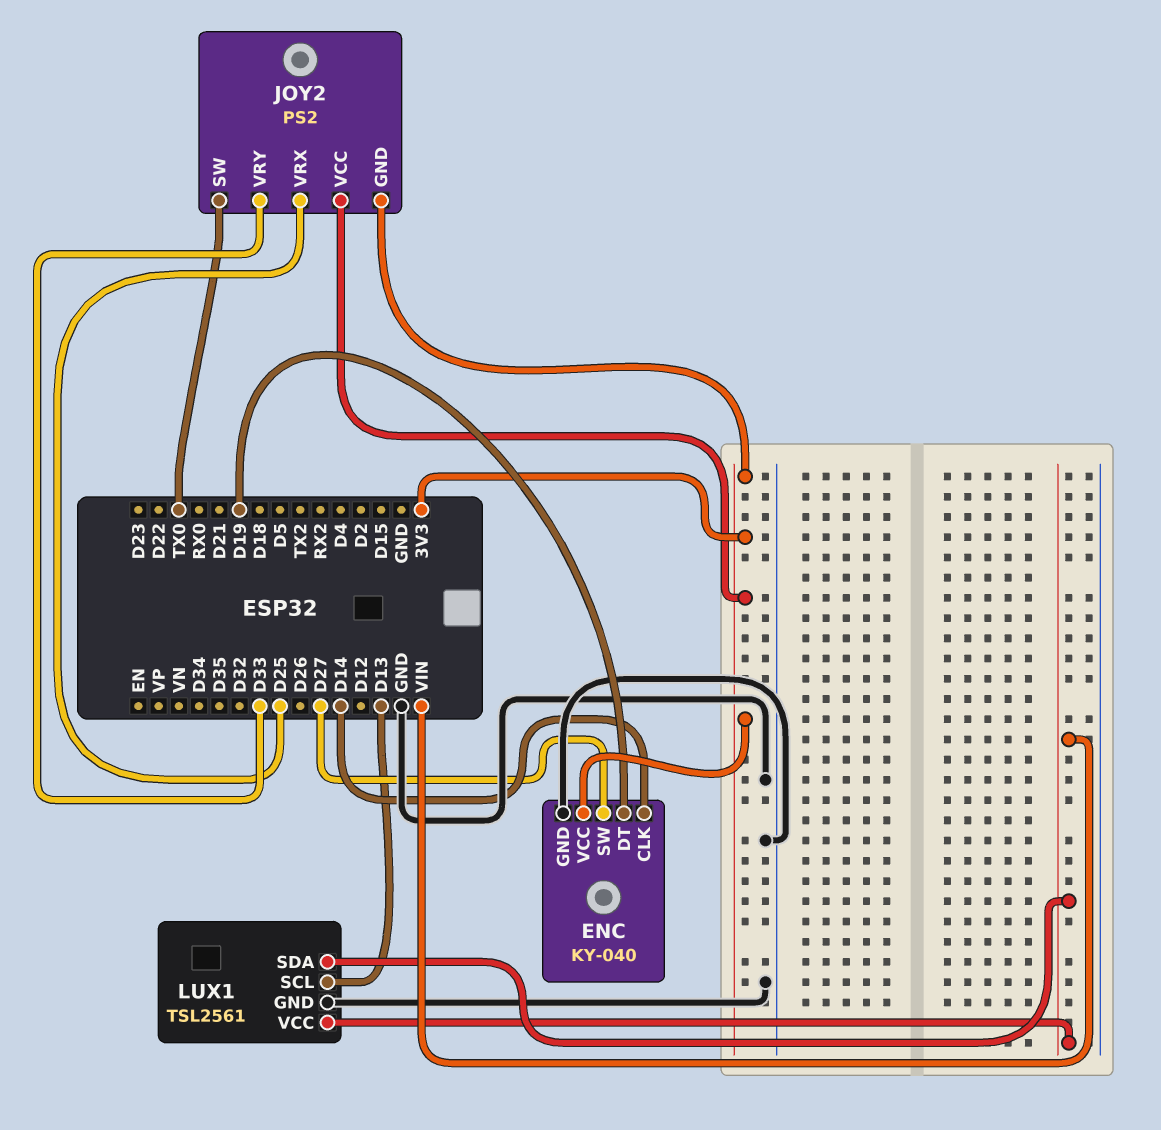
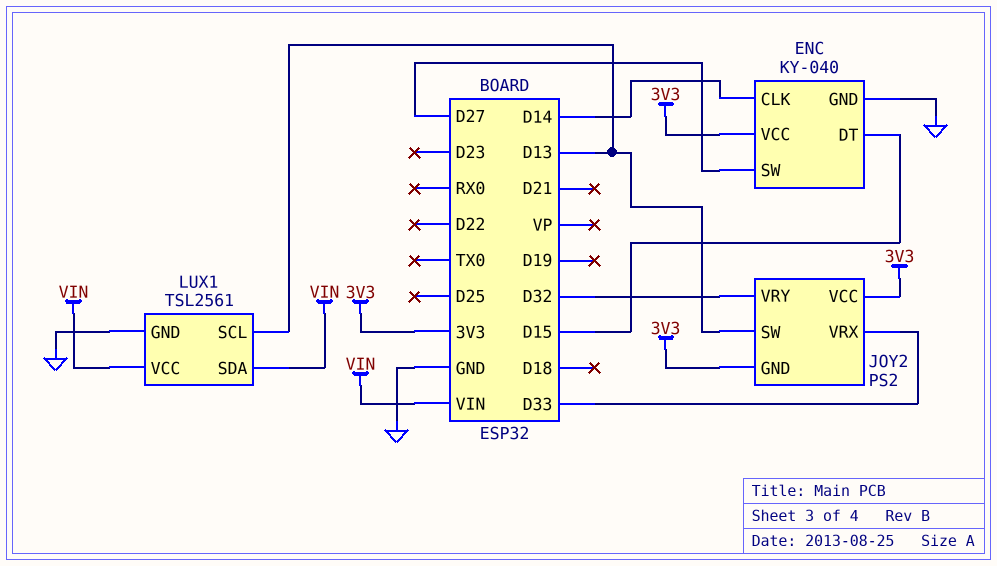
ENC pin DT: D19 -> D15
JOY2 pin SW: TX0 -> D13
JOY2 pin VRX: D25 -> D33
JOY2 pin VRY: D33 -> D32

